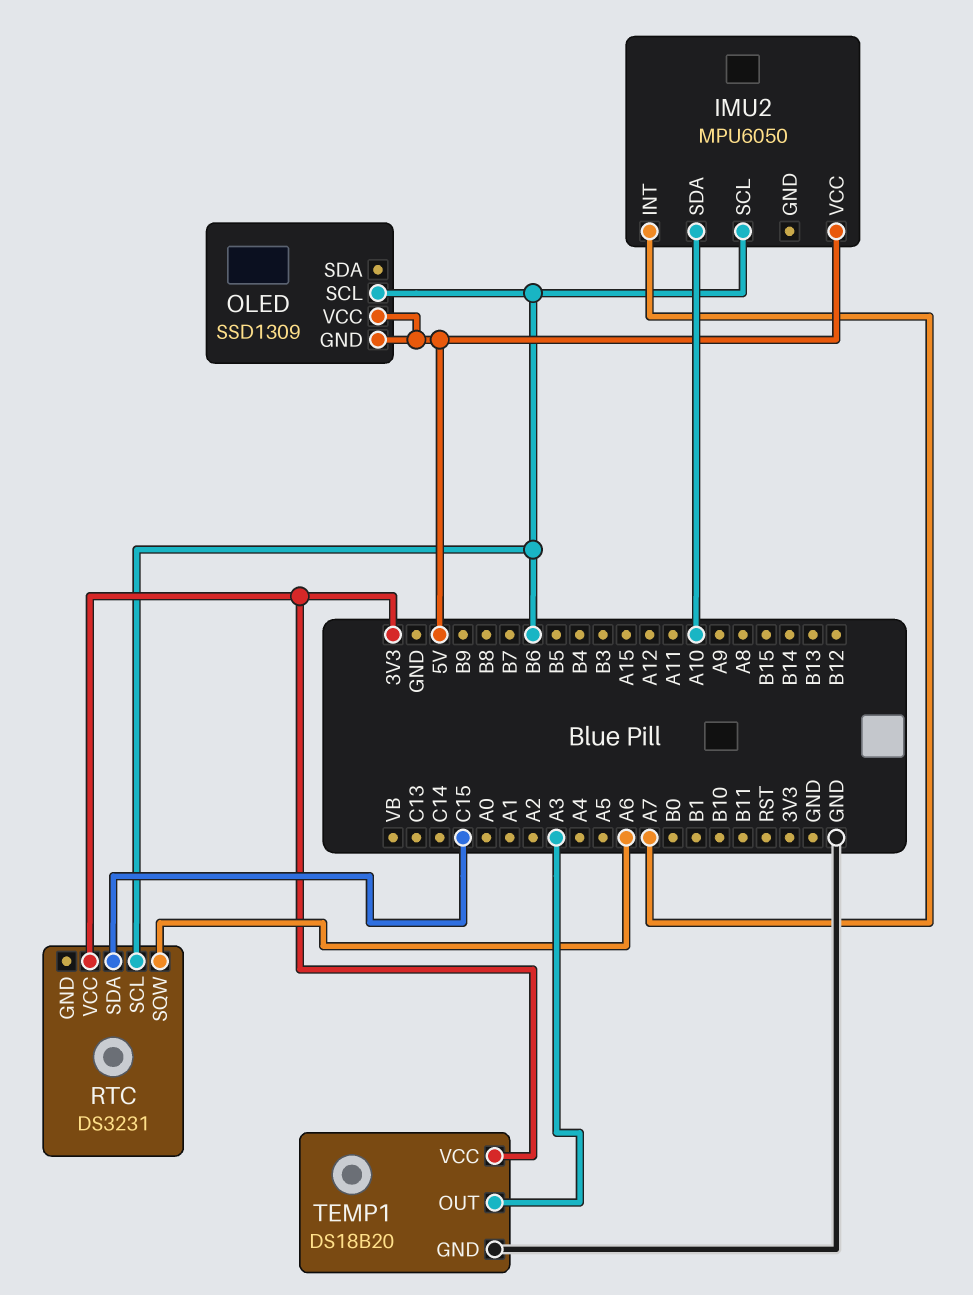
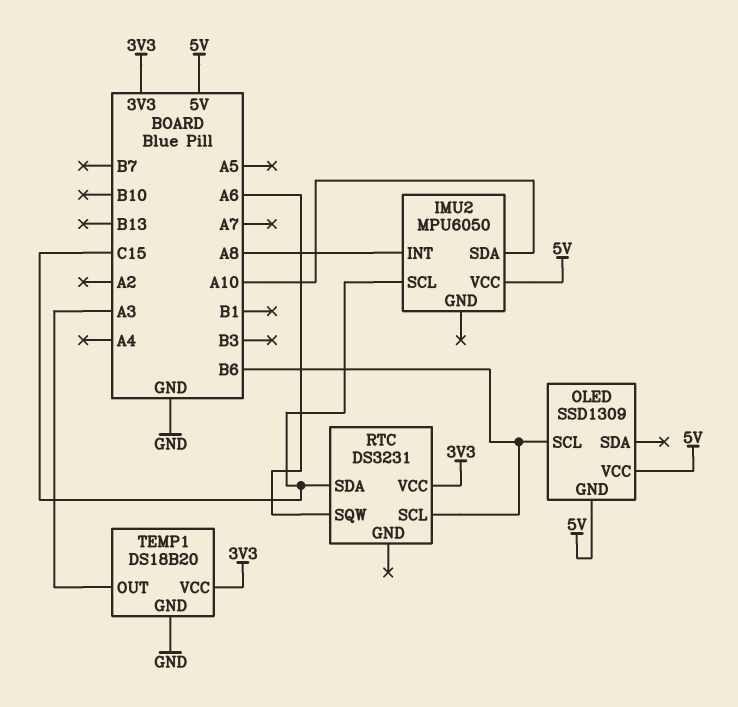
IMU2 pin INT: A7 -> A8
IMU2 pin SCL: B6 -> C15

